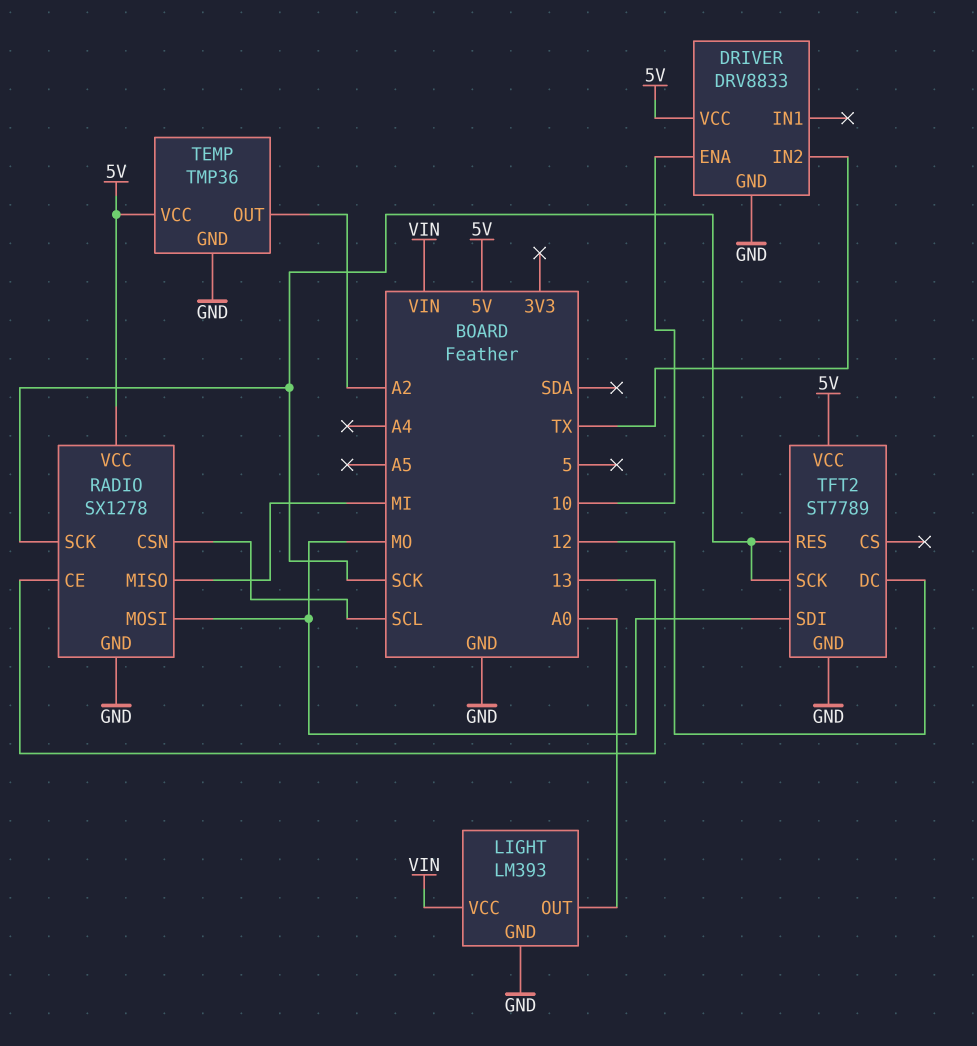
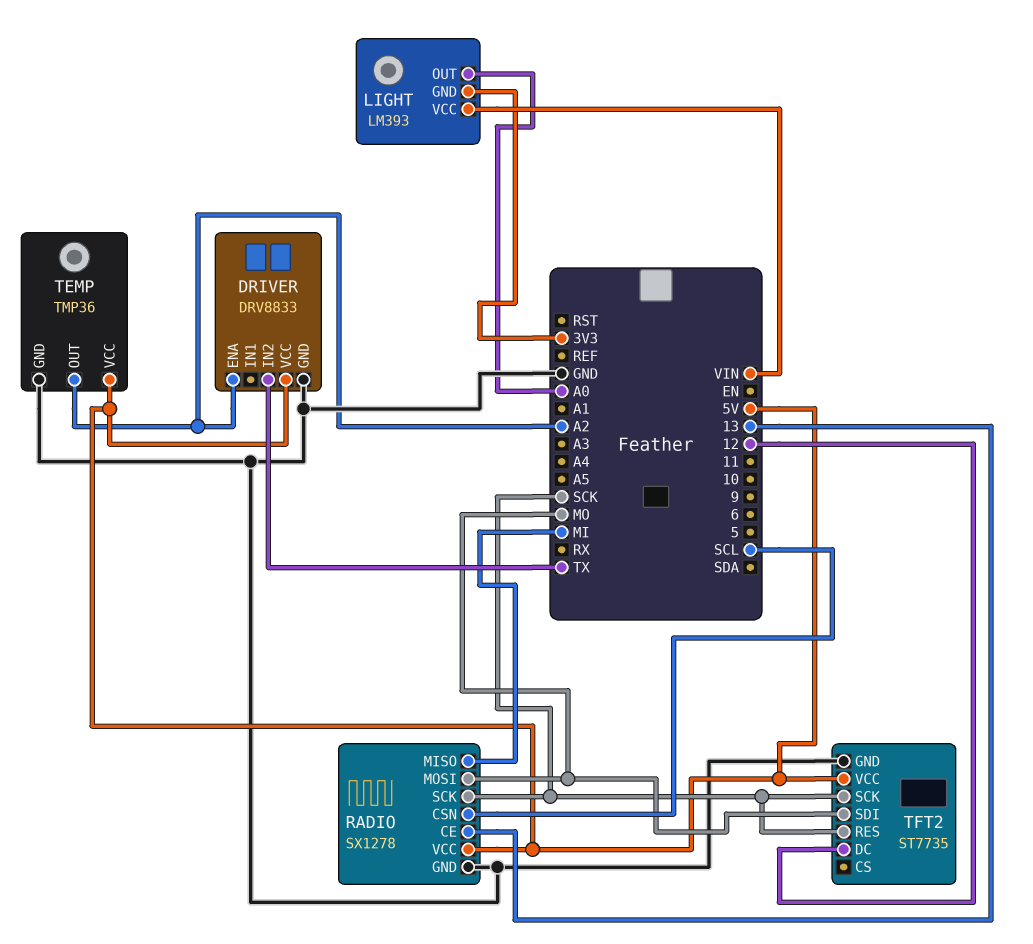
DRIVER pin ENA: 10 -> A2
LIGHT pin GND: GND -> 3V3
TFT2: ST7789 -> ST7735

